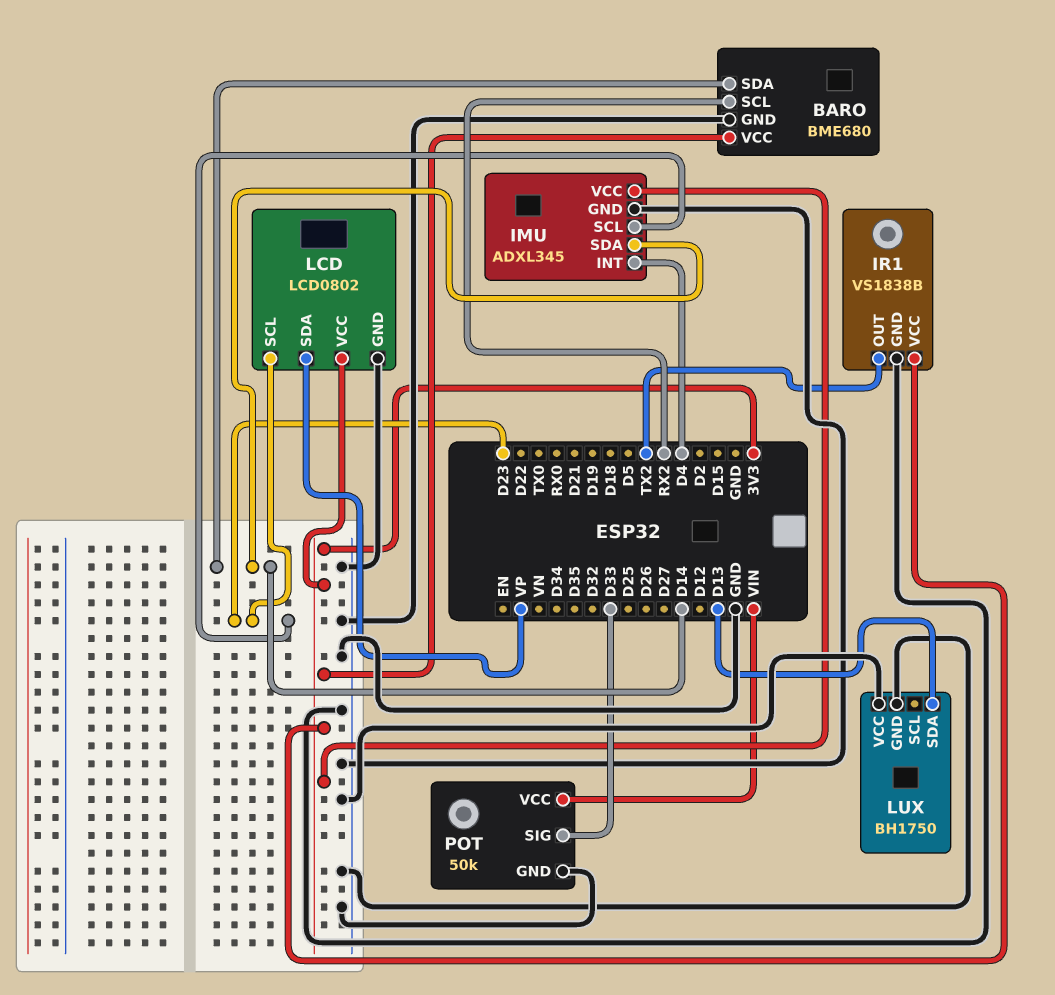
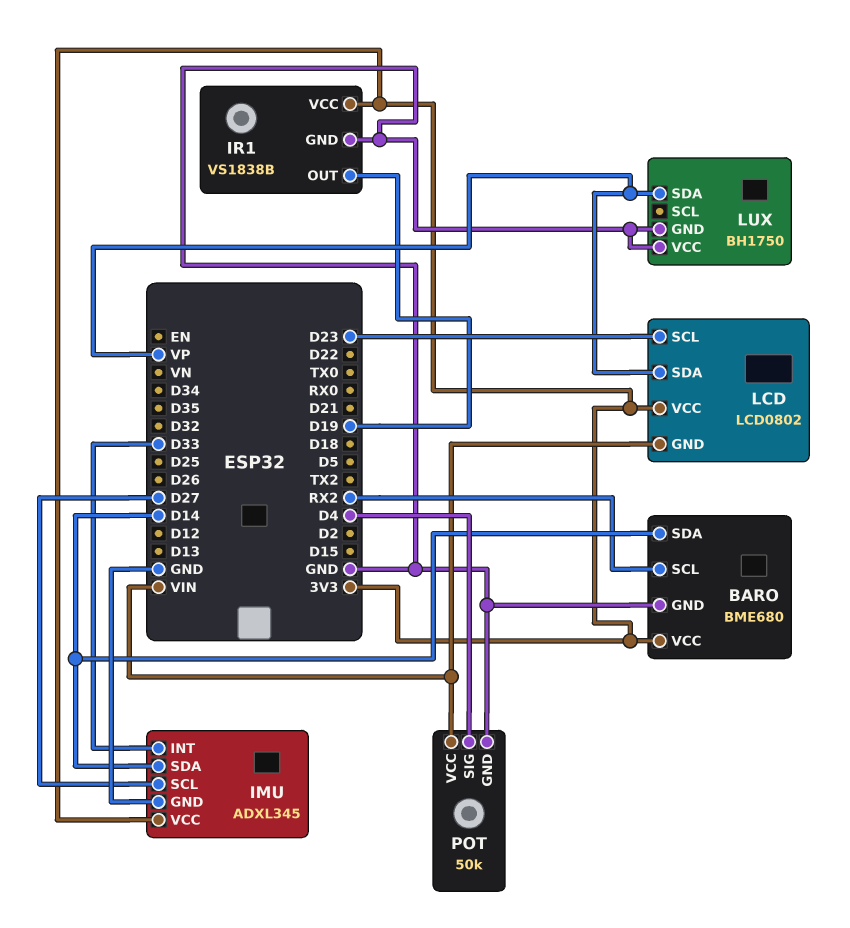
IMU pin INT: D4 -> D33
IMU pin SCL: D23 -> D27
IR1 pin OUT: TX2 -> D19
LCD pin GND: GND -> VIN
LUX pin SDA: D13 -> VP
POT pin SIG: D33 -> D4

